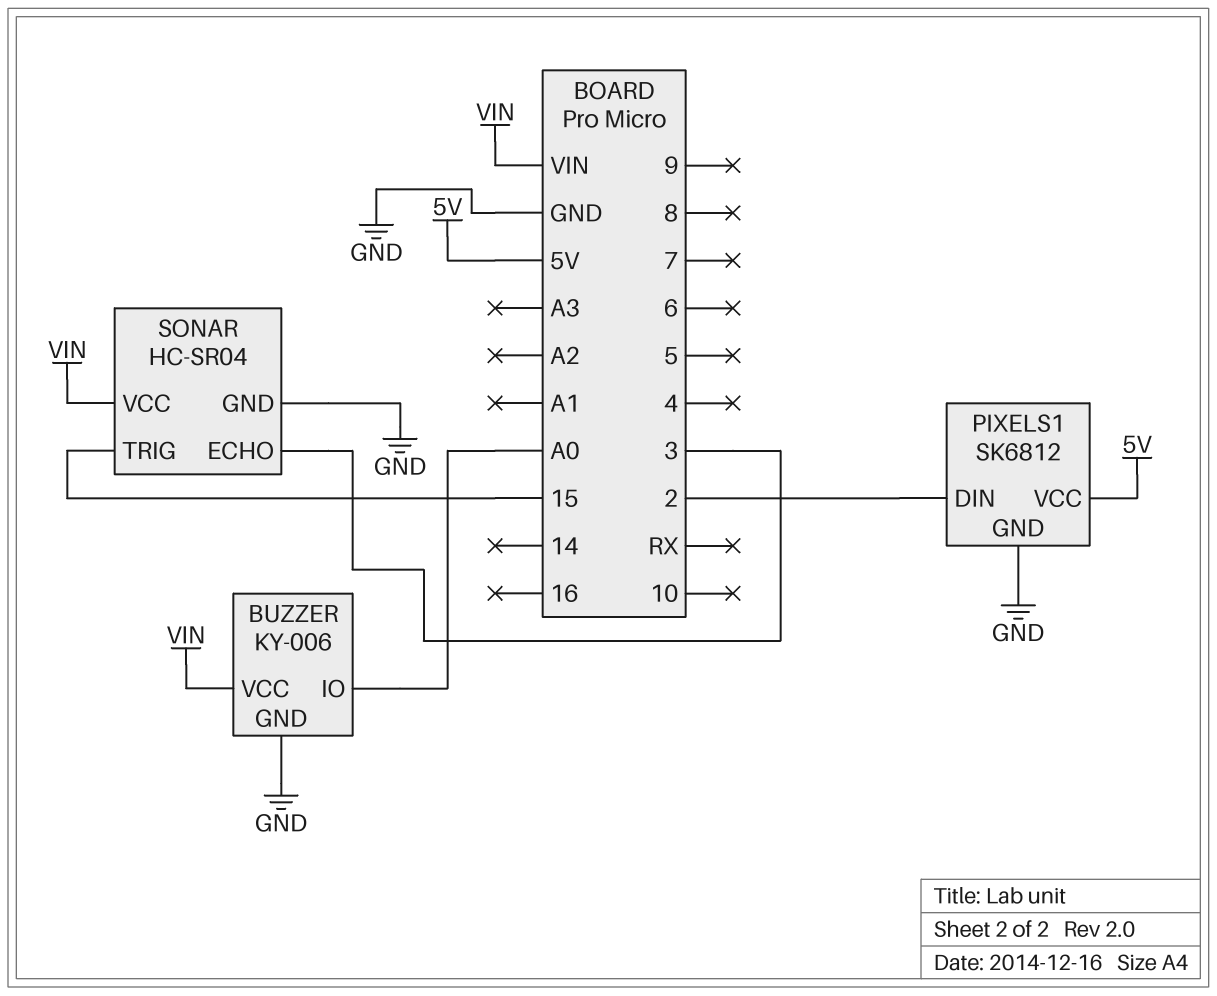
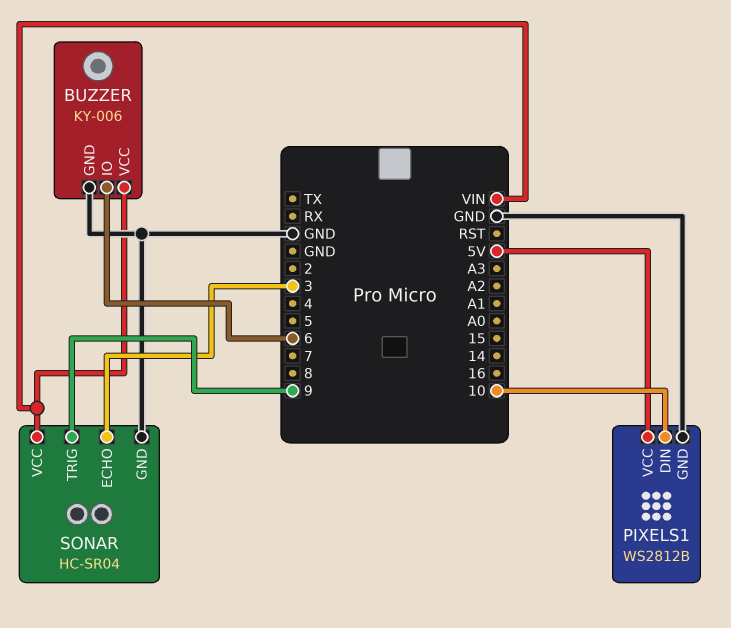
BUZZER pin IO: A0 -> 6
PIXELS1: SK6812 -> WS2812B
PIXELS1 pin DIN: 2 -> 10
SONAR pin TRIG: 15 -> 9

